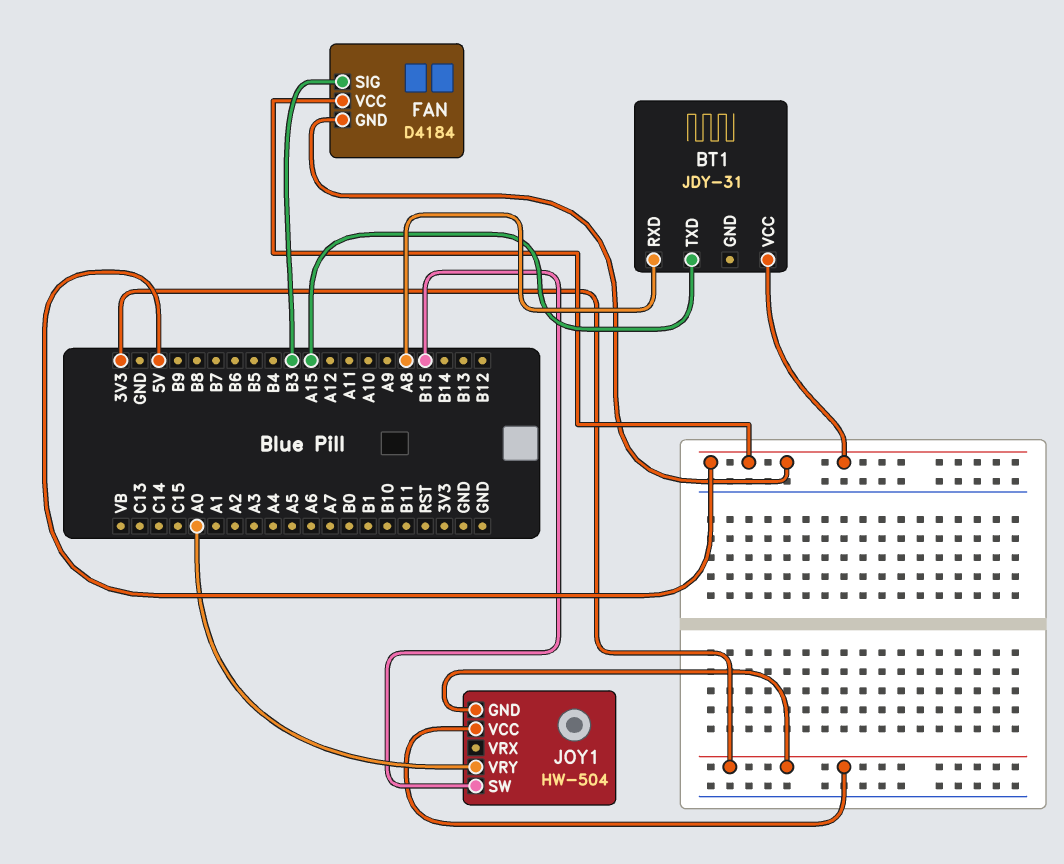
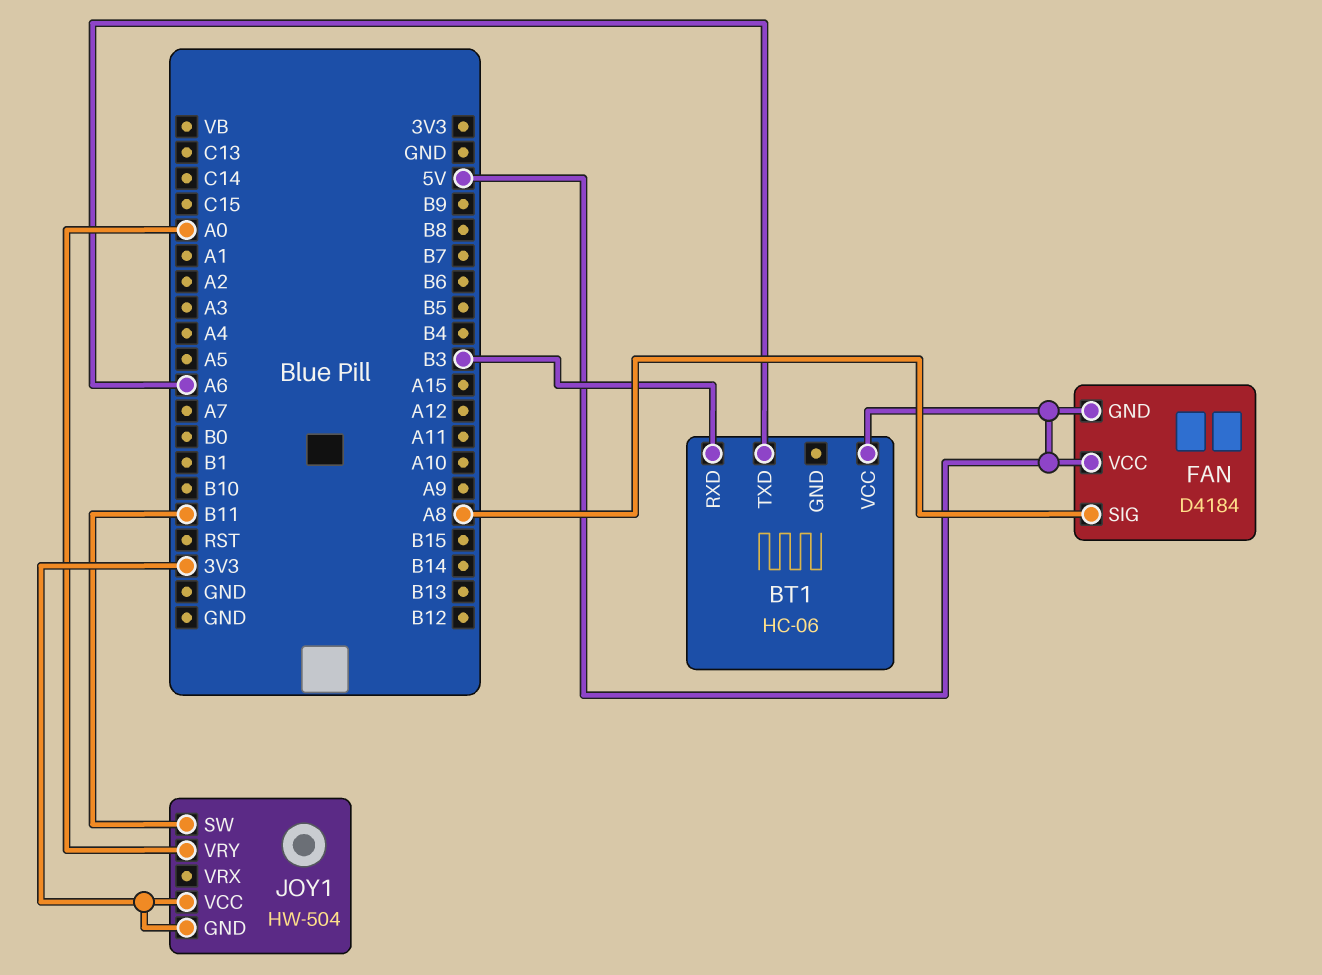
BT1: JDY-31 -> HC-06
BT1 pin RXD: A8 -> B3
BT1 pin TXD: A15 -> A6
FAN pin SIG: B3 -> A8
JOY1 pin SW: B15 -> B11

